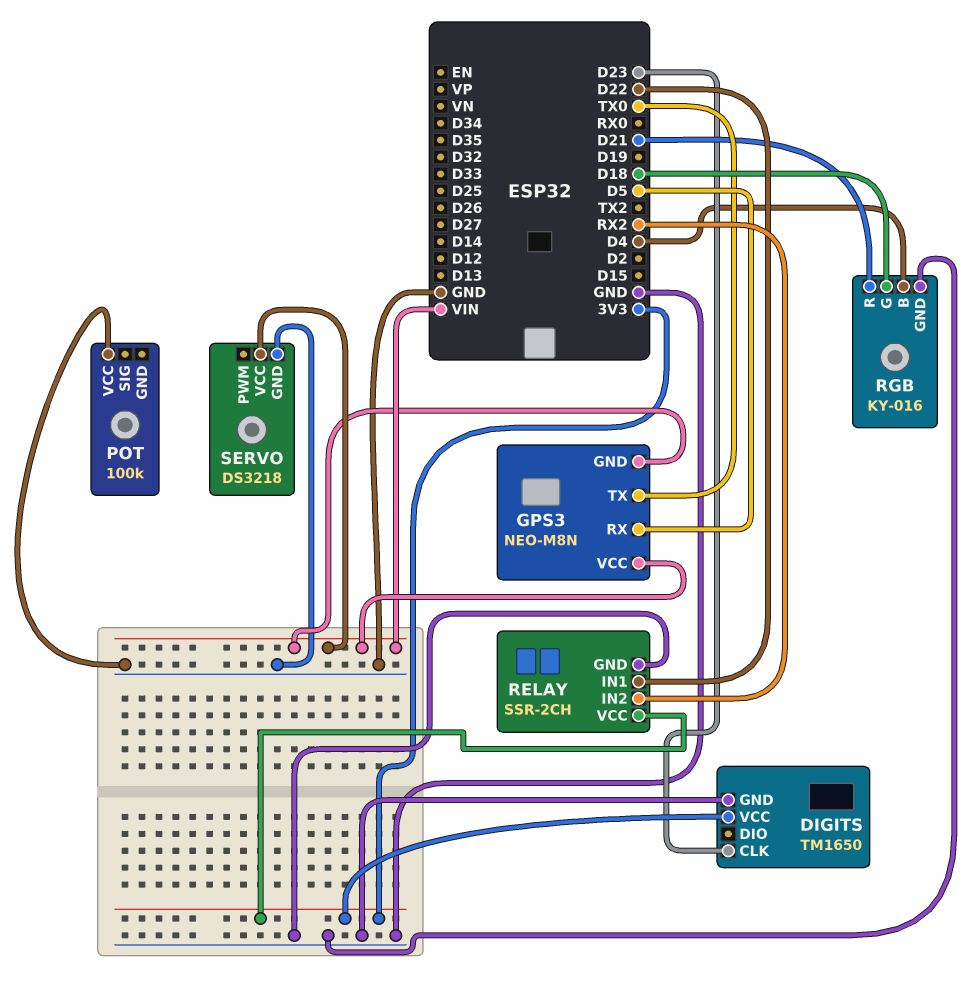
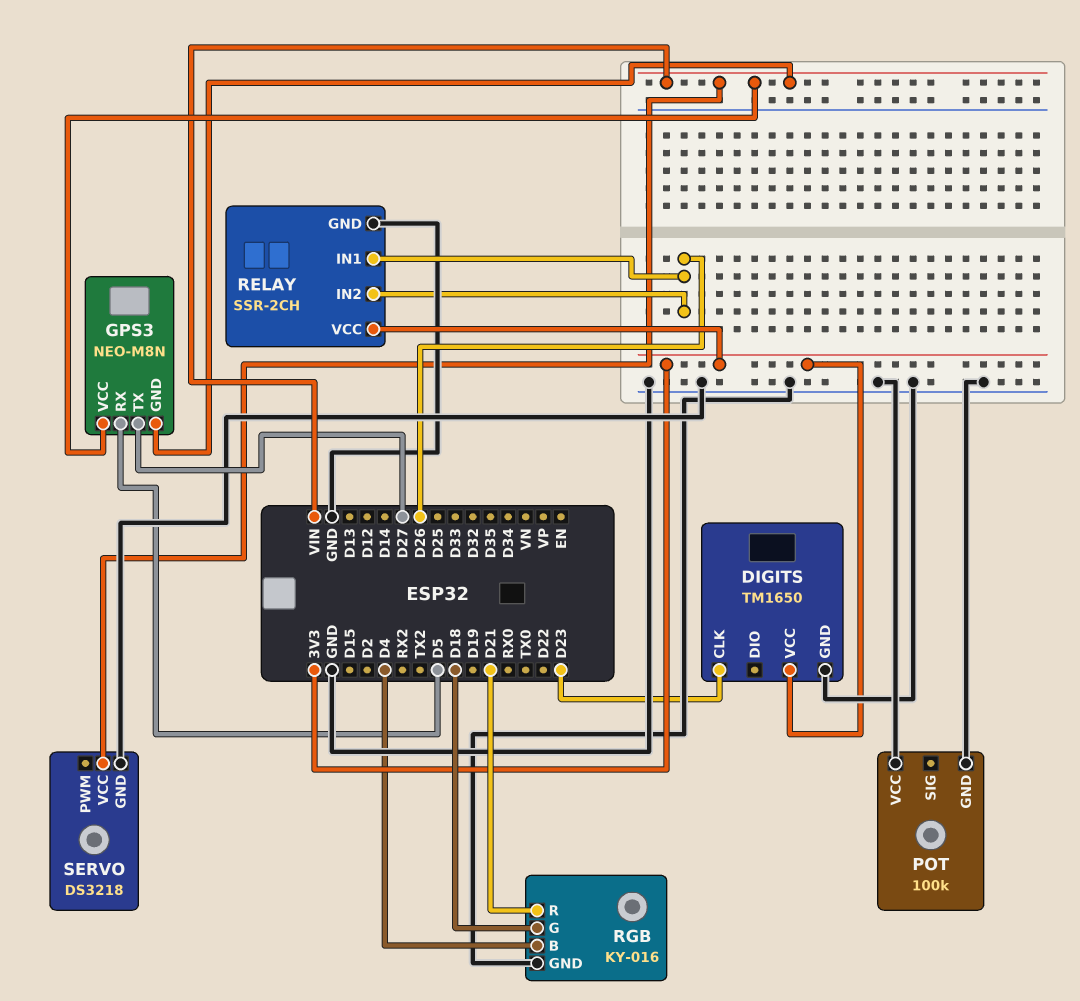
GPS3 pin TX: TX0 -> D27
POT pin GND: none -> GND
RELAY pin IN1: D22 -> D26
RELAY pin IN2: RX2 -> D26

